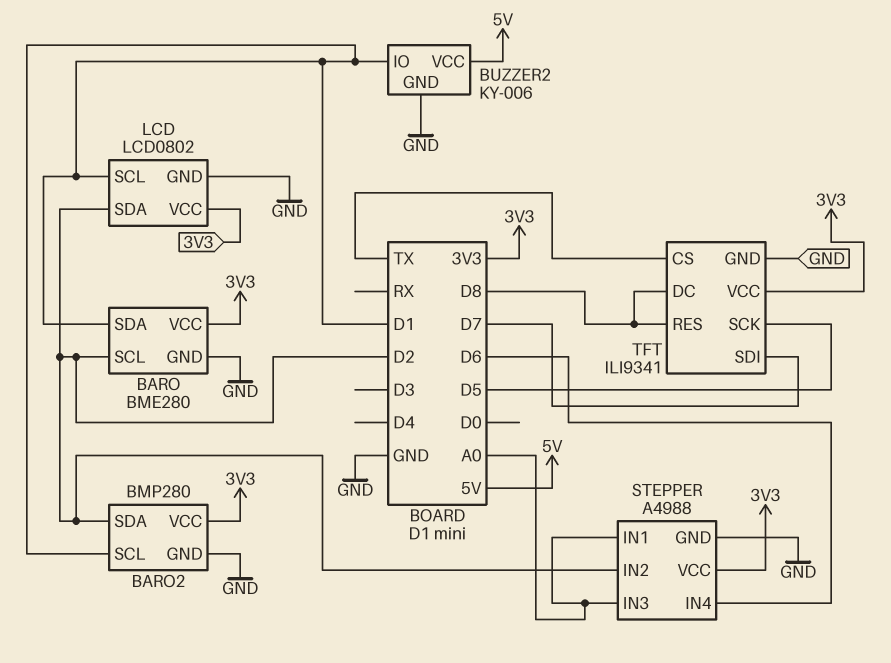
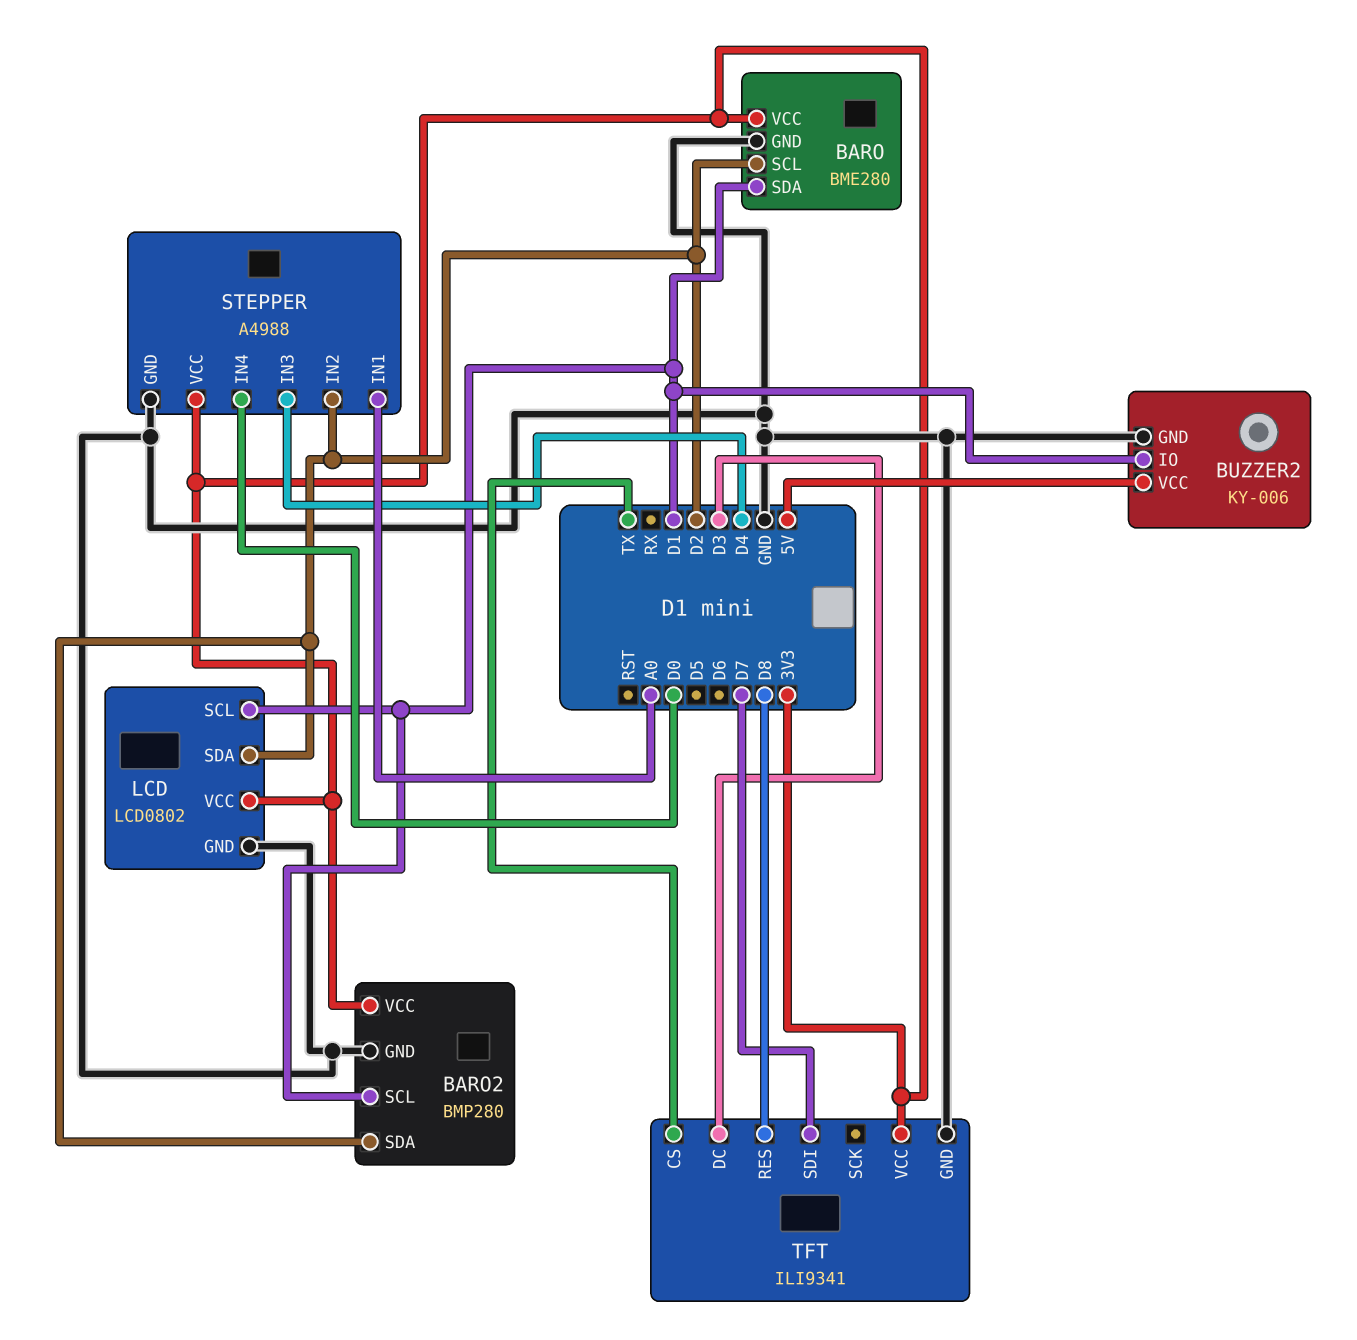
STEPPER pin IN3: A0 -> D4
STEPPER pin IN4: D6 -> D0
TFT pin DC: D8 -> D3
TFT pin SCK: D5 -> none

